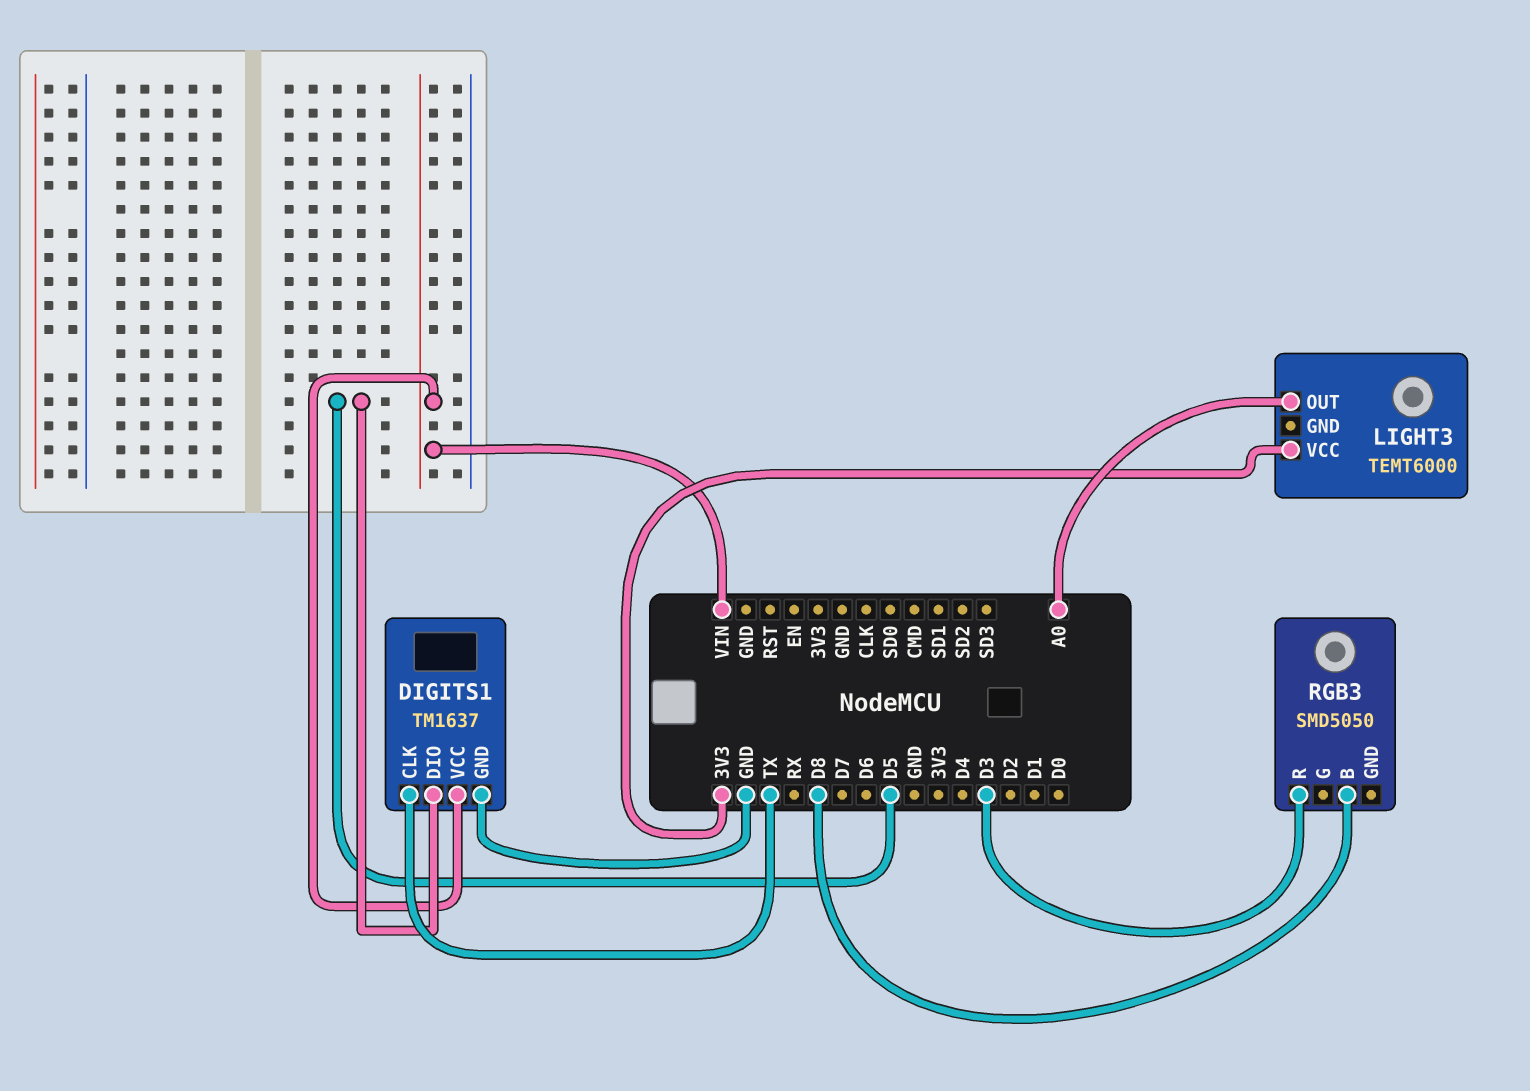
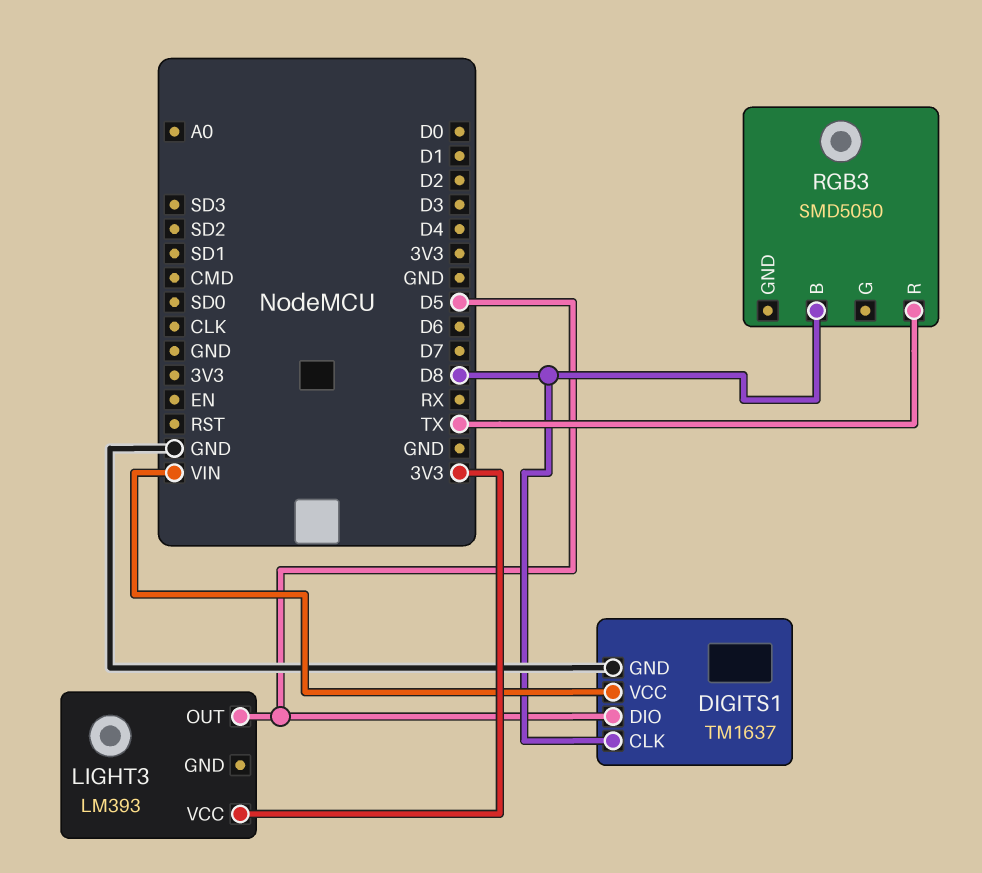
DIGITS1 pin CLK: TX -> D8
LIGHT3: TEMT6000 -> LM393
LIGHT3 pin OUT: A0 -> D5
RGB3 pin R: D3 -> TX

